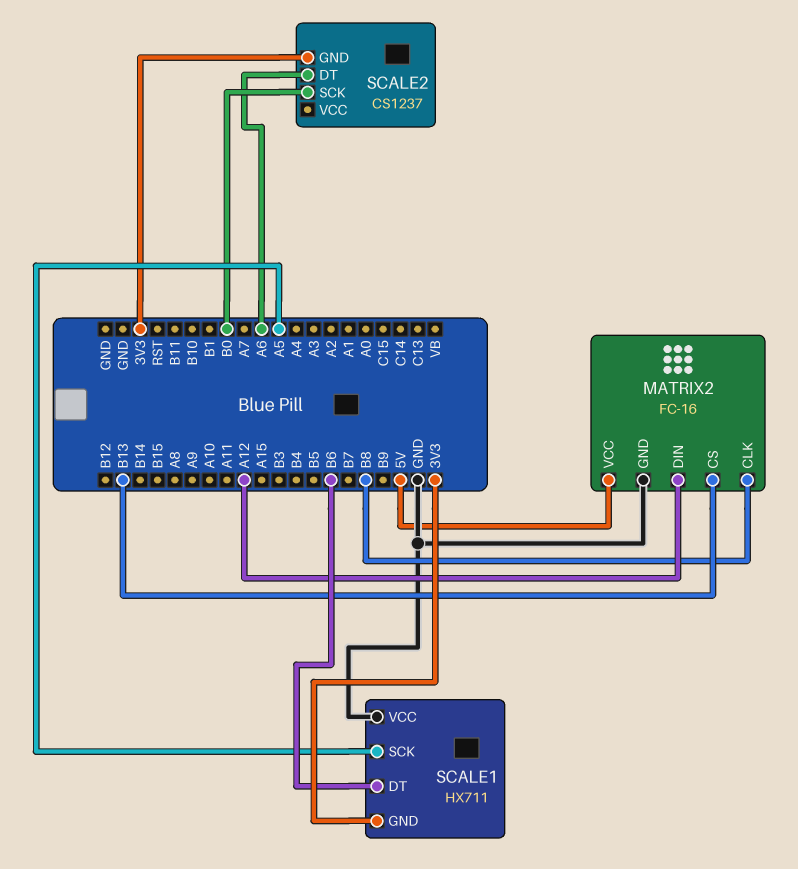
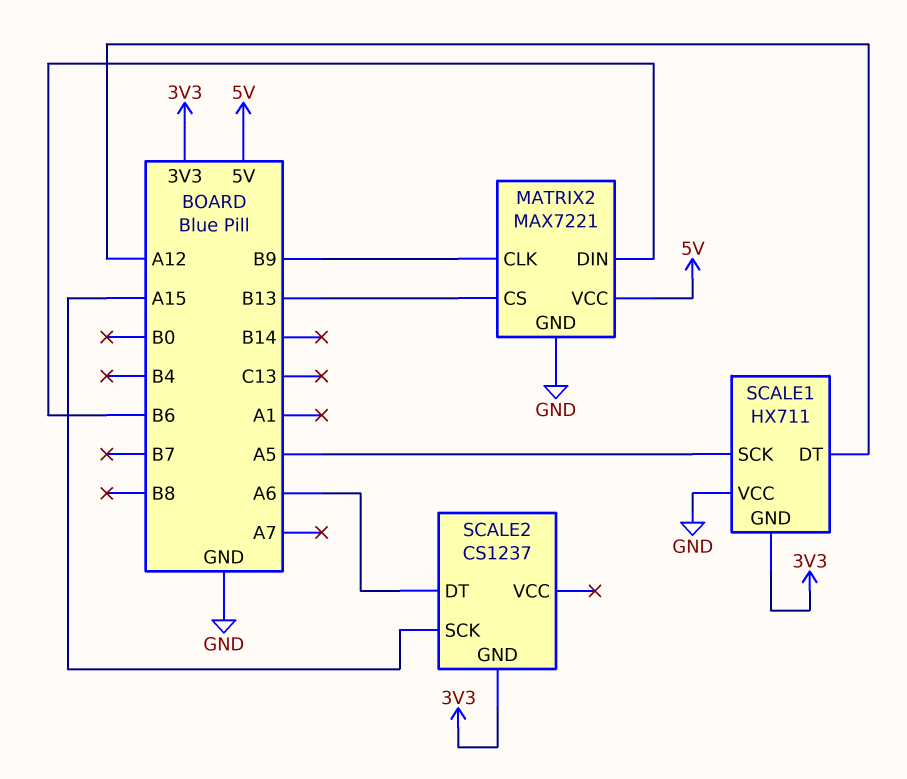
MATRIX2: FC-16 -> MAX7221
MATRIX2 pin CLK: B8 -> B9
MATRIX2 pin DIN: A12 -> B6
SCALE1 pin DT: B6 -> A12
SCALE2 pin SCK: B0 -> A15

